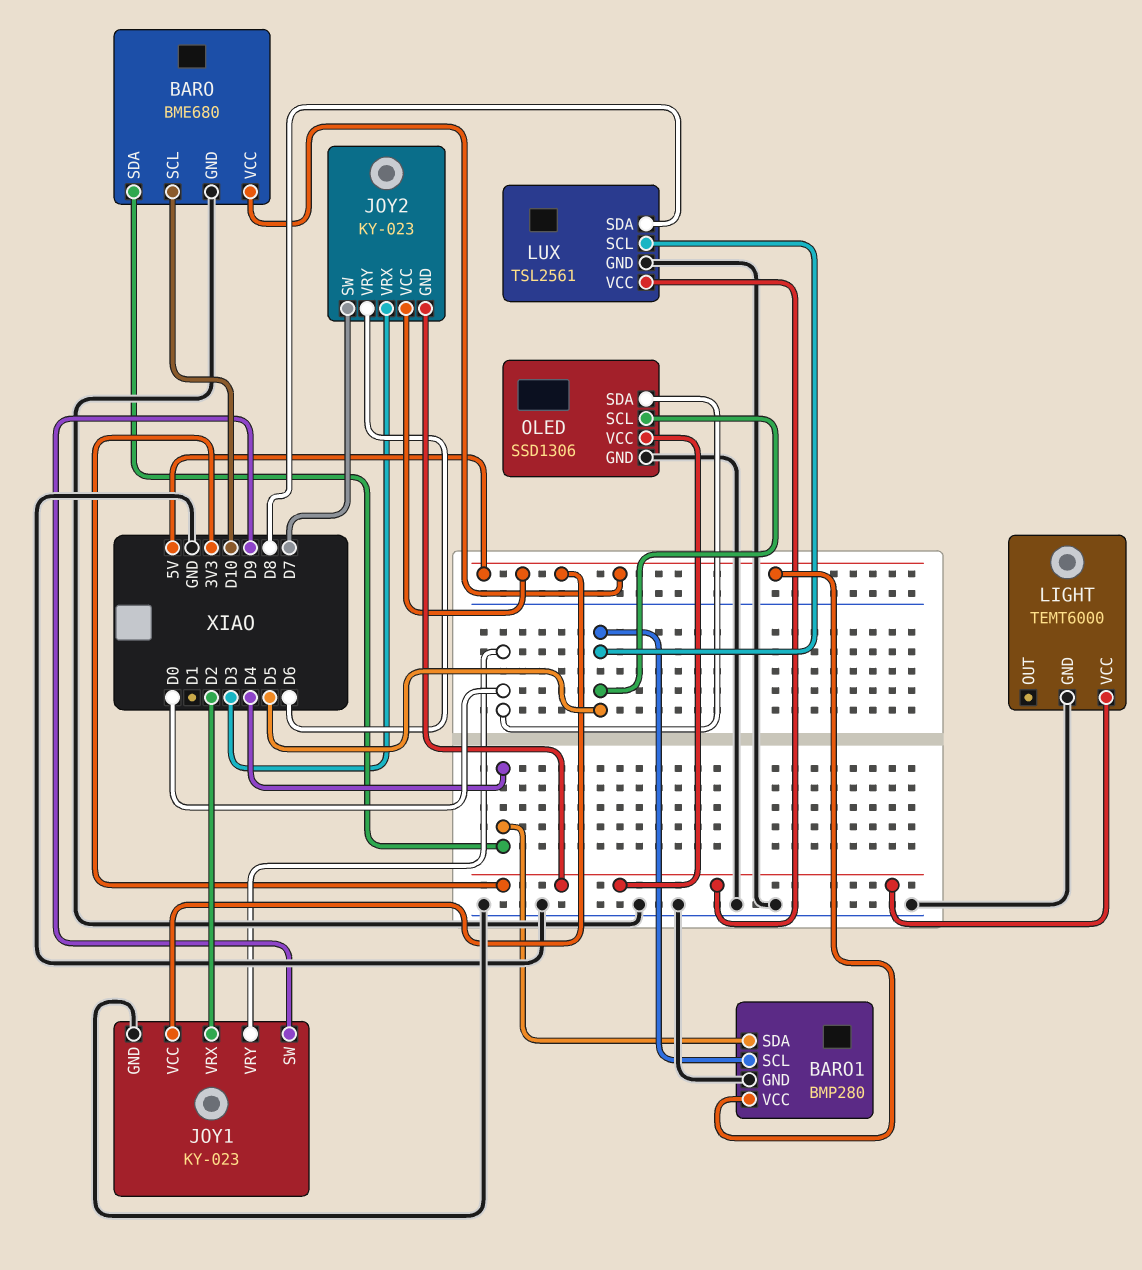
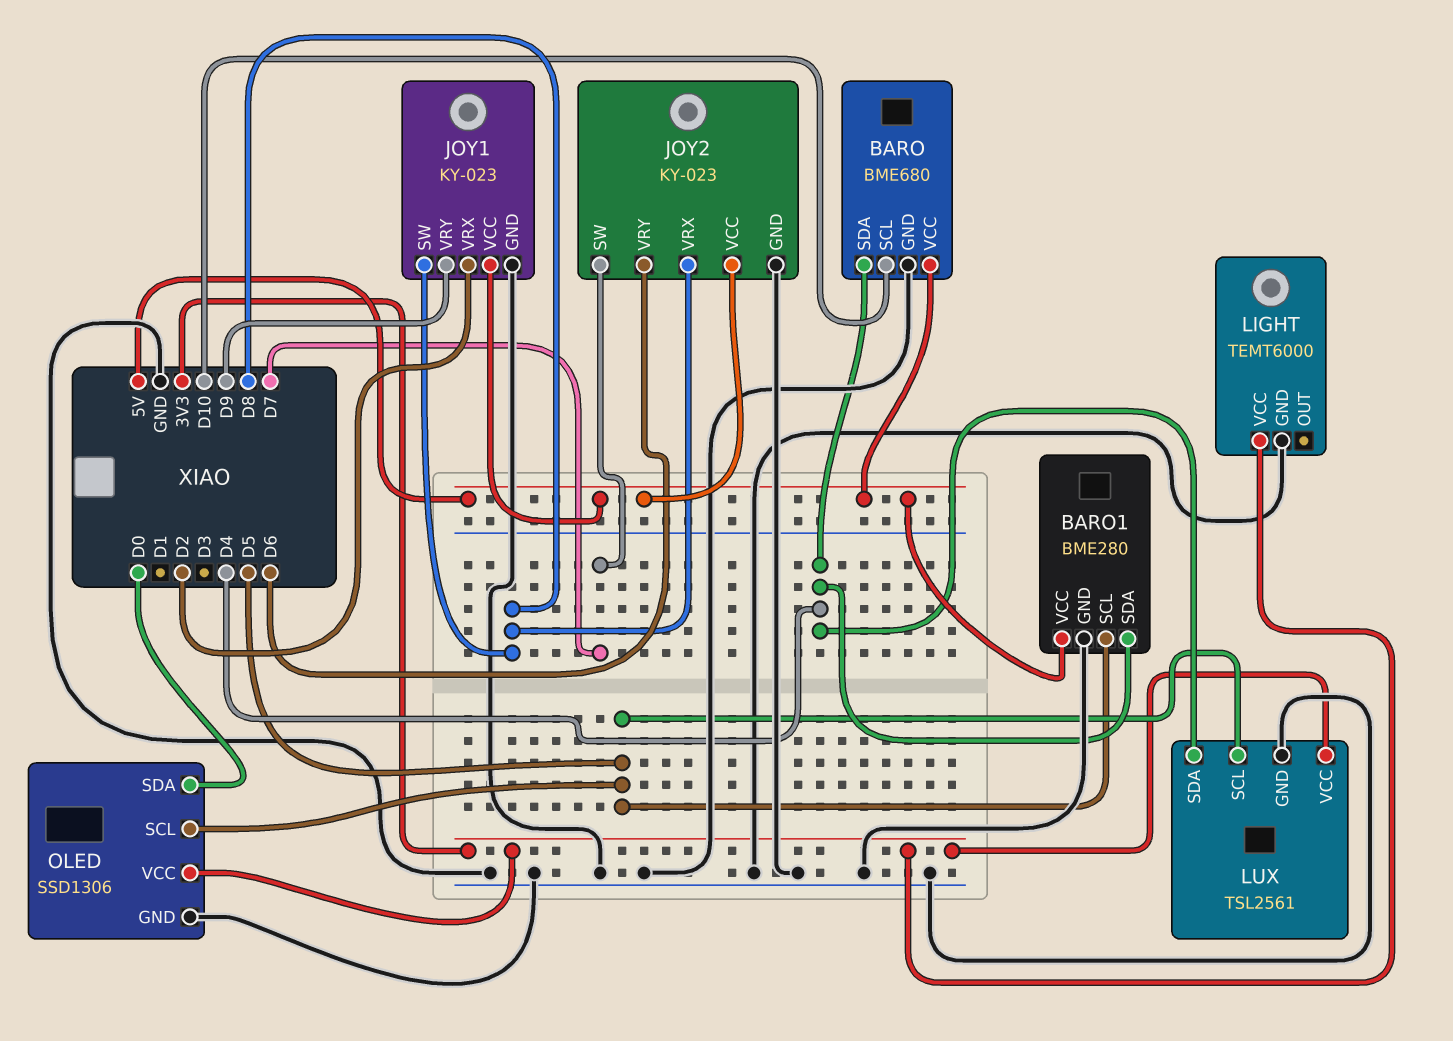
BARO1: BMP280 -> BME280
JOY1 pin SW: D9 -> D8
JOY1 pin VRY: D0 -> D9
JOY2 pin GND: 3V3 -> GND
JOY2 pin VRX: D3 -> D8
LUX pin SDA: D8 -> D4

